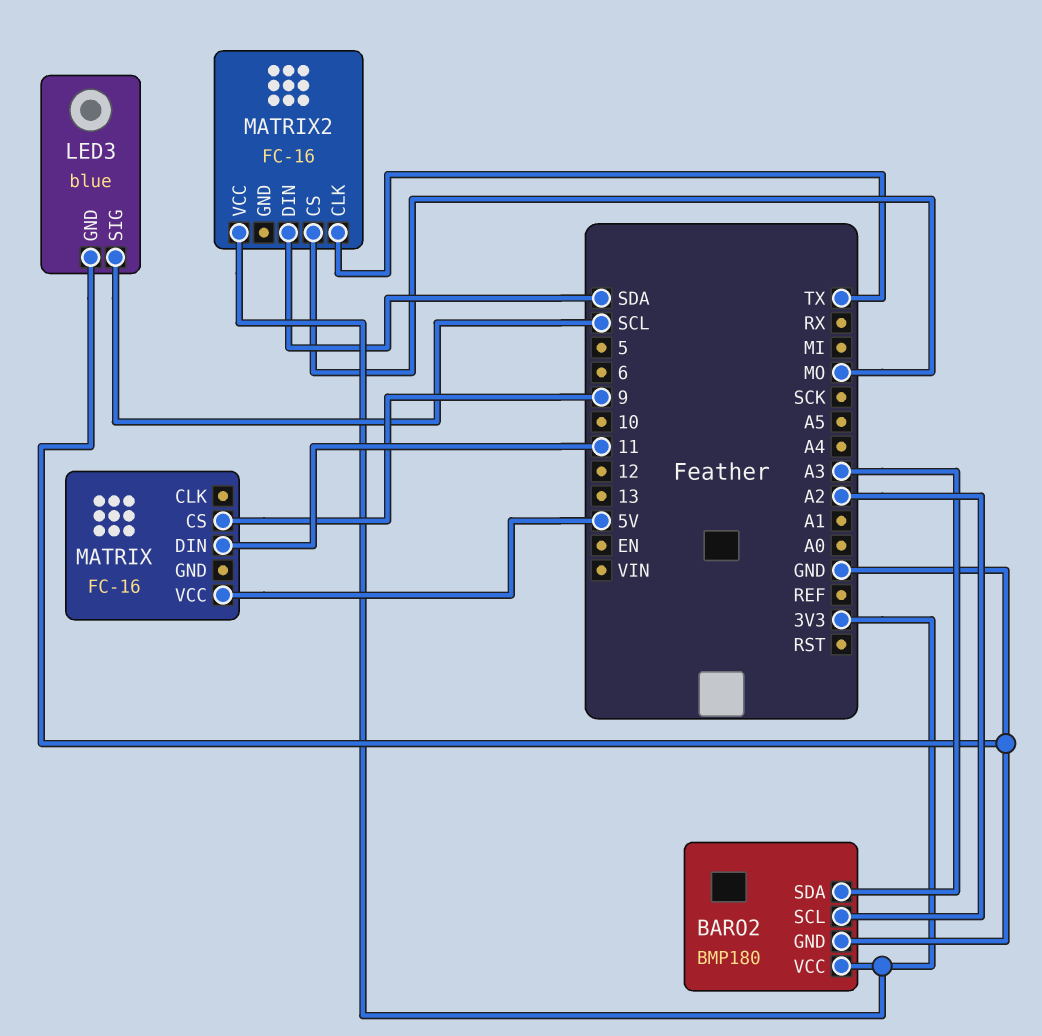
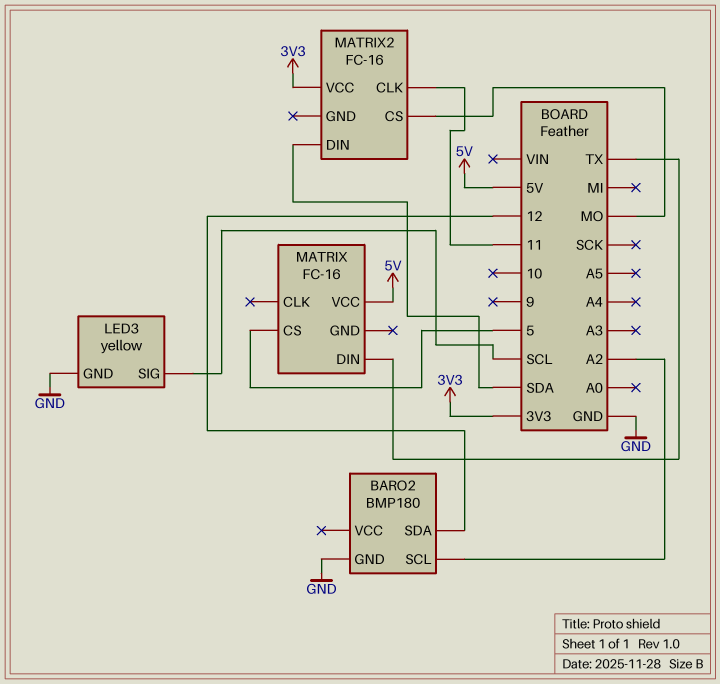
BARO2 pin SDA: A3 -> 12
BARO2 pin VCC: 3V3 -> none
LED3: blue -> yellow
MATRIX pin CS: 9 -> 5
MATRIX pin DIN: 11 -> TX
MATRIX2 pin CLK: TX -> 11

